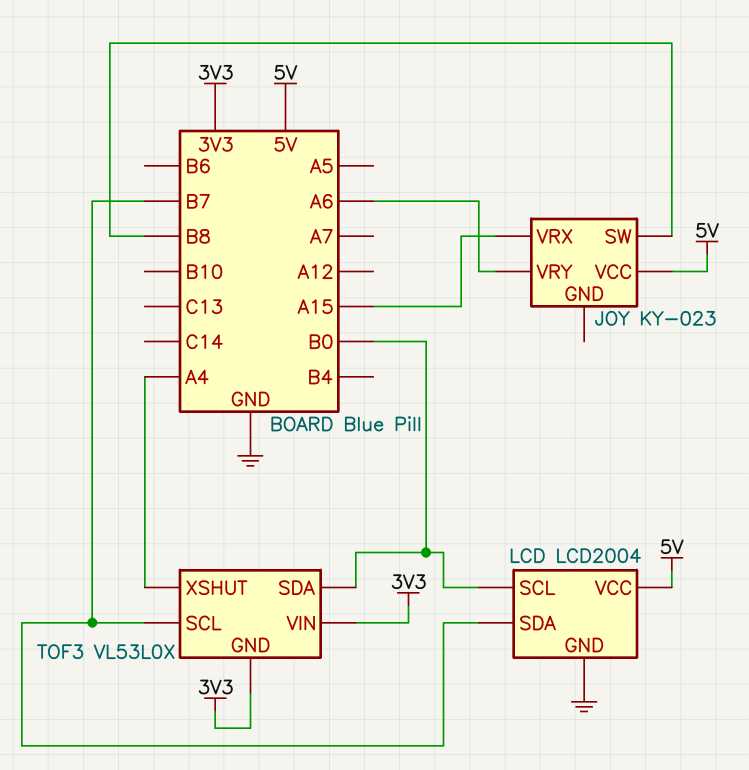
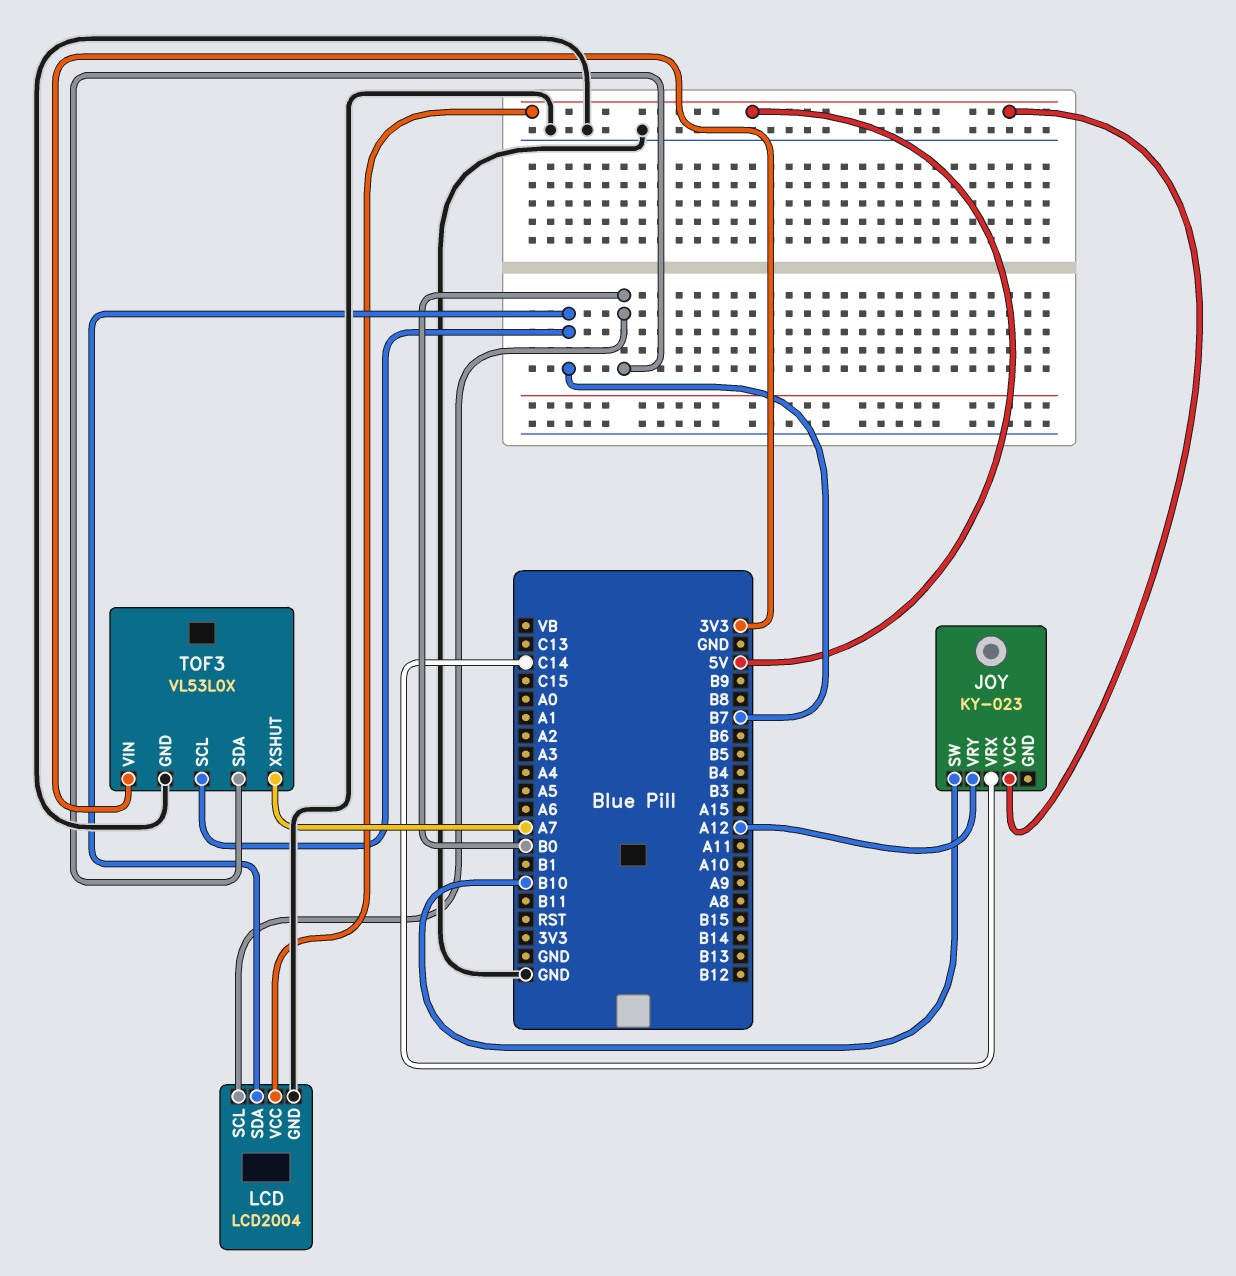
JOY pin SW: B8 -> B10
JOY pin VRX: A15 -> C14
JOY pin VRY: A6 -> A12
TOF3 pin GND: 3V3 -> GND
TOF3 pin XSHUT: A4 -> A7

